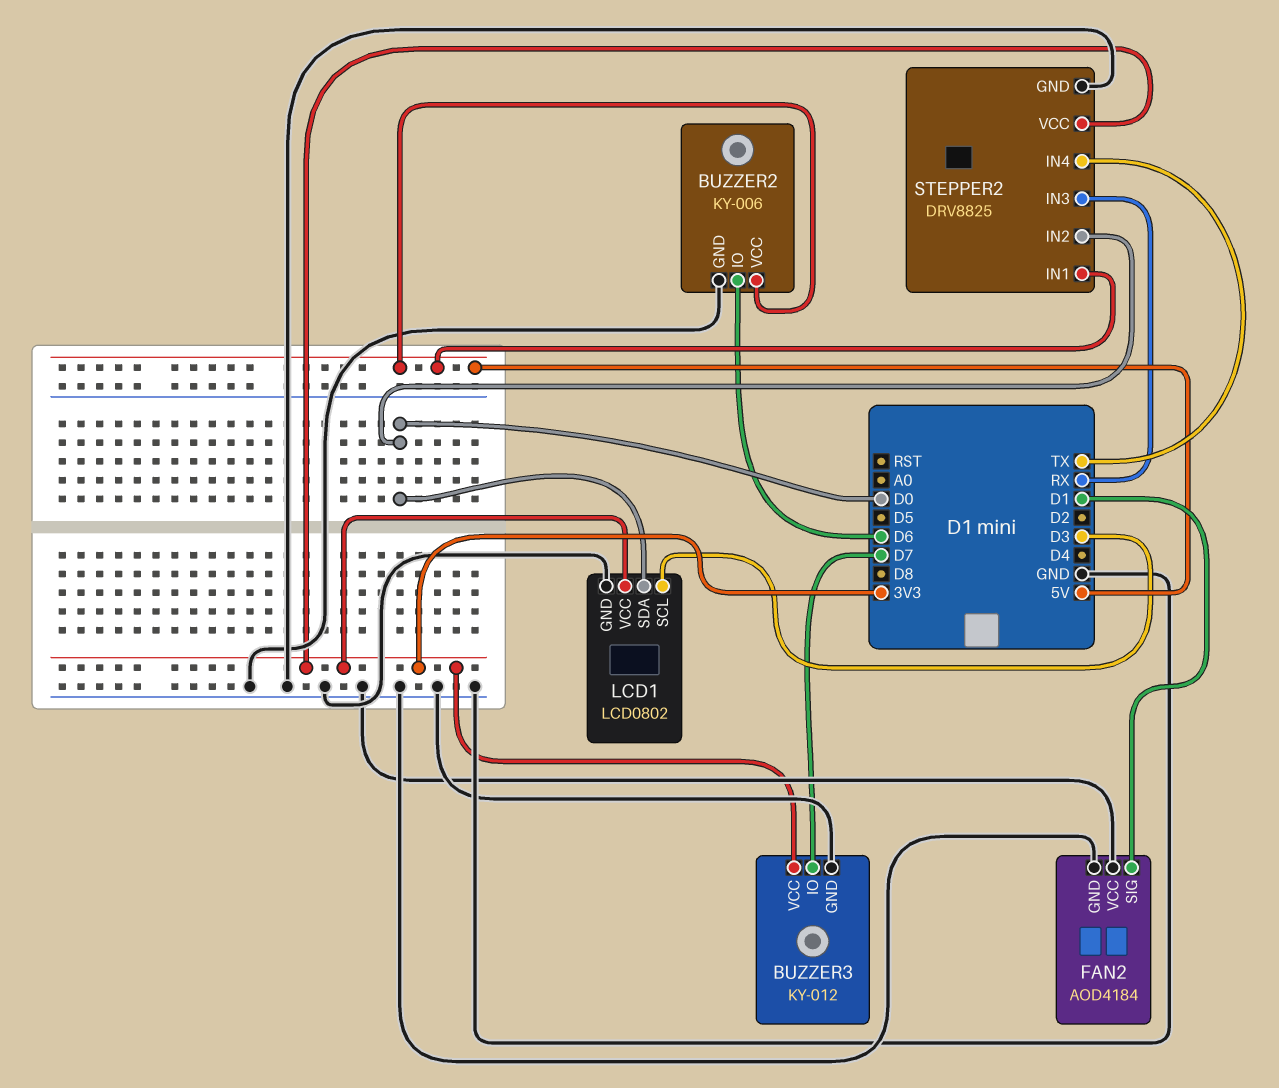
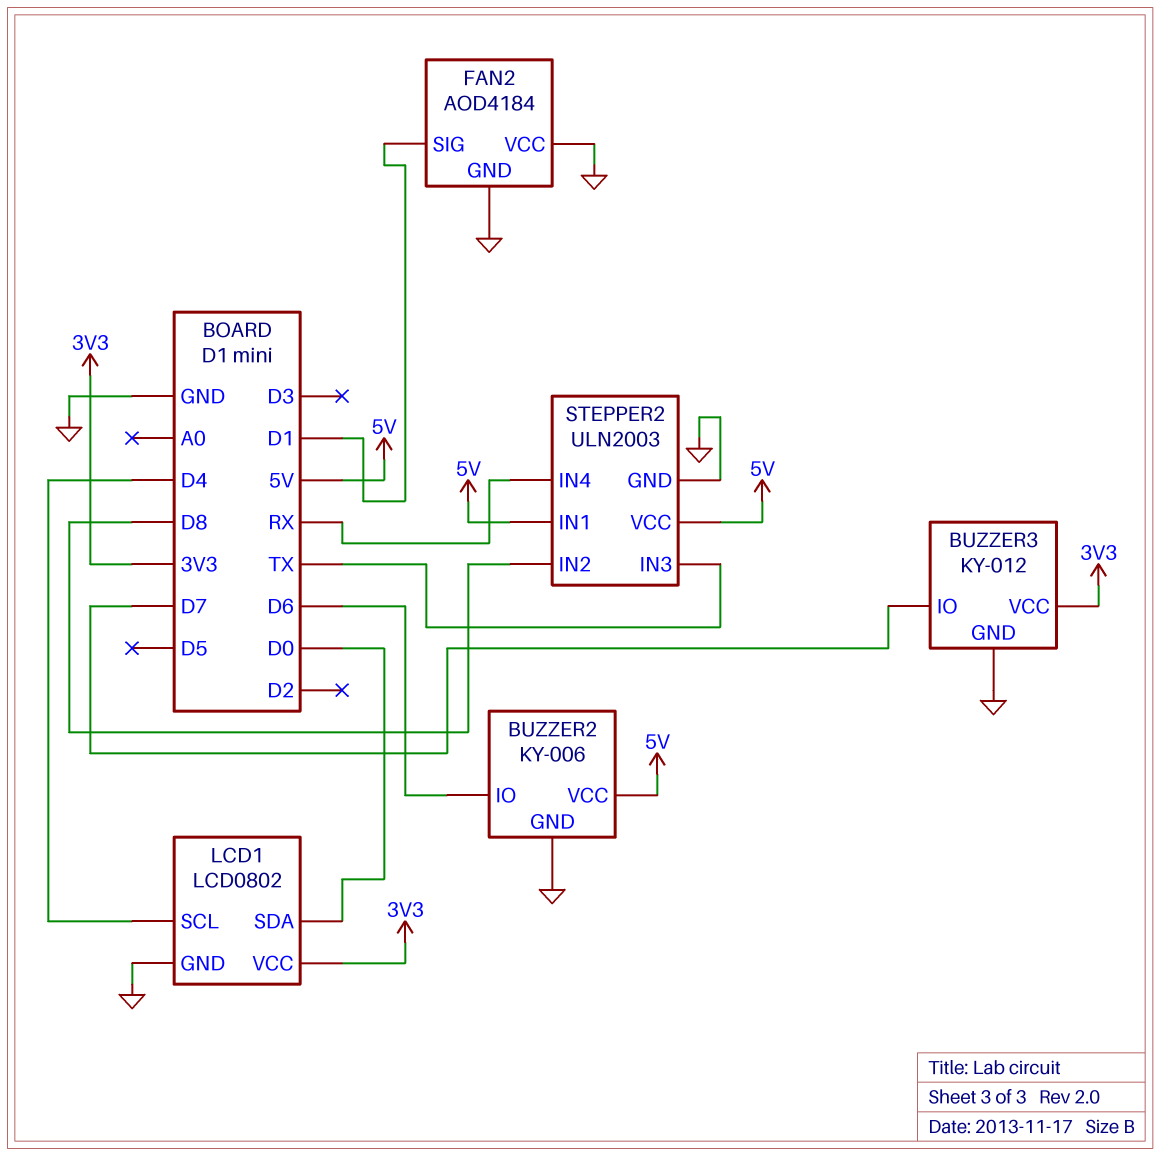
LCD1 pin SCL: D3 -> D4
STEPPER2: DRV8825 -> ULN2003
STEPPER2 pin IN2: D0 -> D8
STEPPER2 pin IN3: RX -> TX
STEPPER2 pin IN4: TX -> RX
STEPPER2 pin VCC: 3V3 -> 5V

